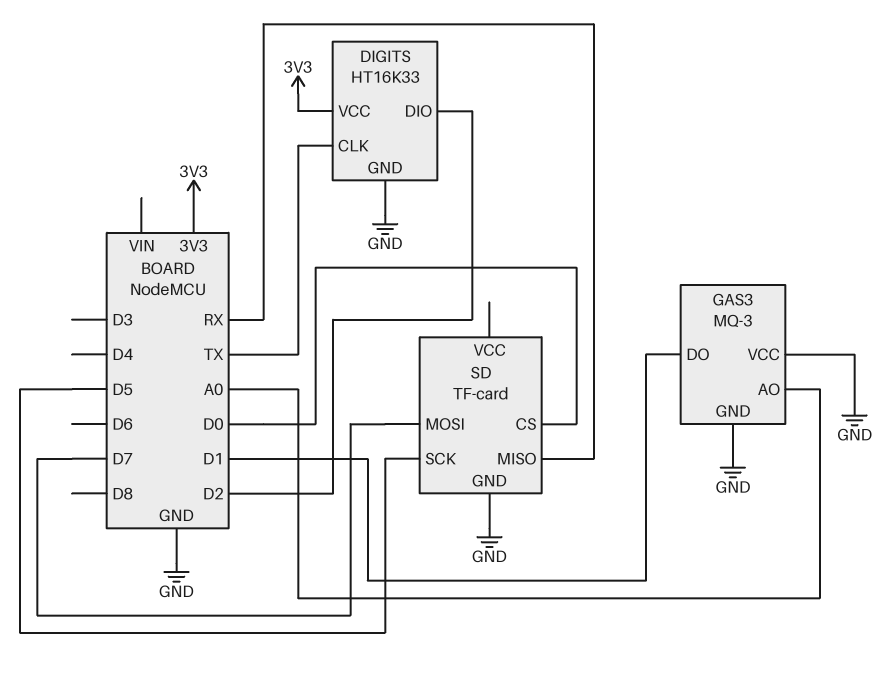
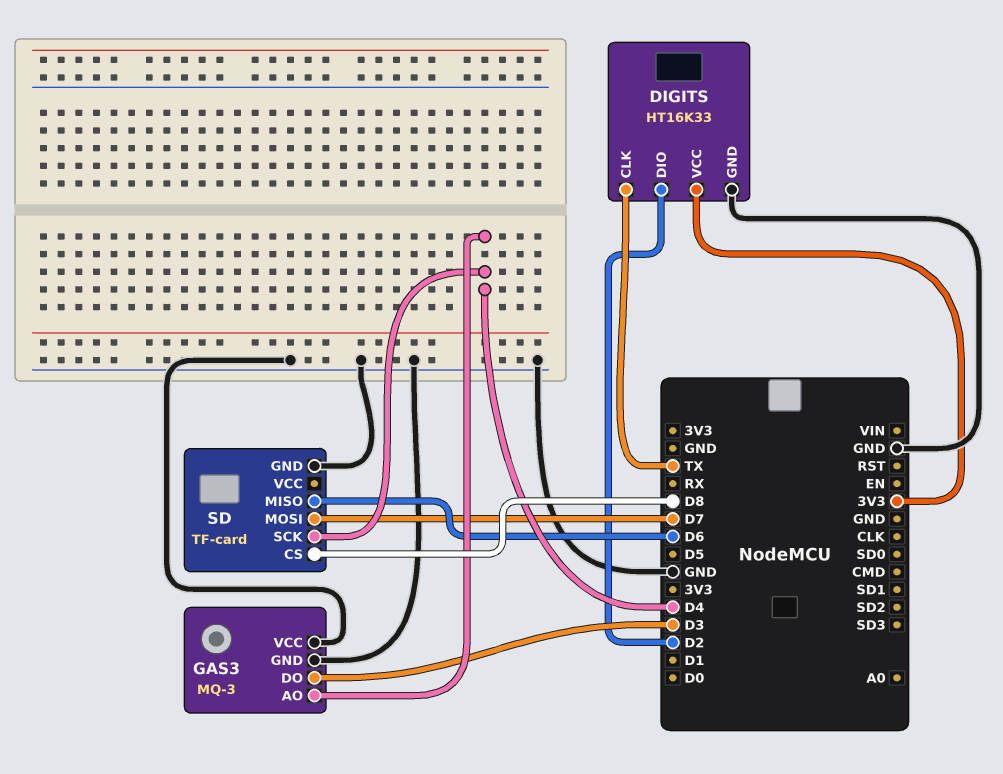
GAS3 pin AO: A0 -> D4
GAS3 pin DO: D1 -> D3
SD pin CS: D0 -> D8
SD pin MISO: RX -> D6
SD pin SCK: D5 -> D4

